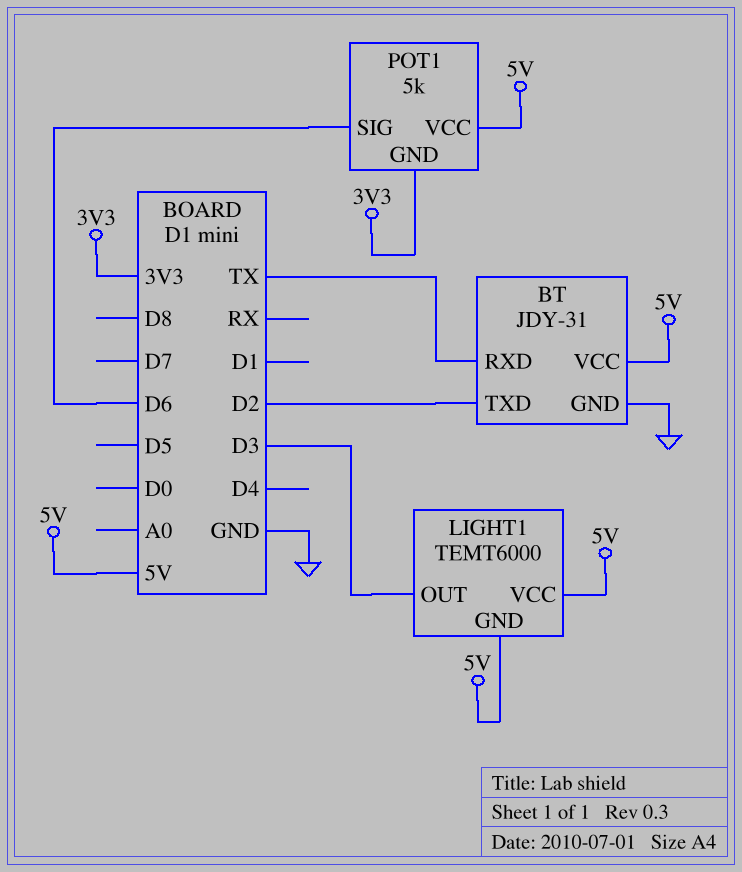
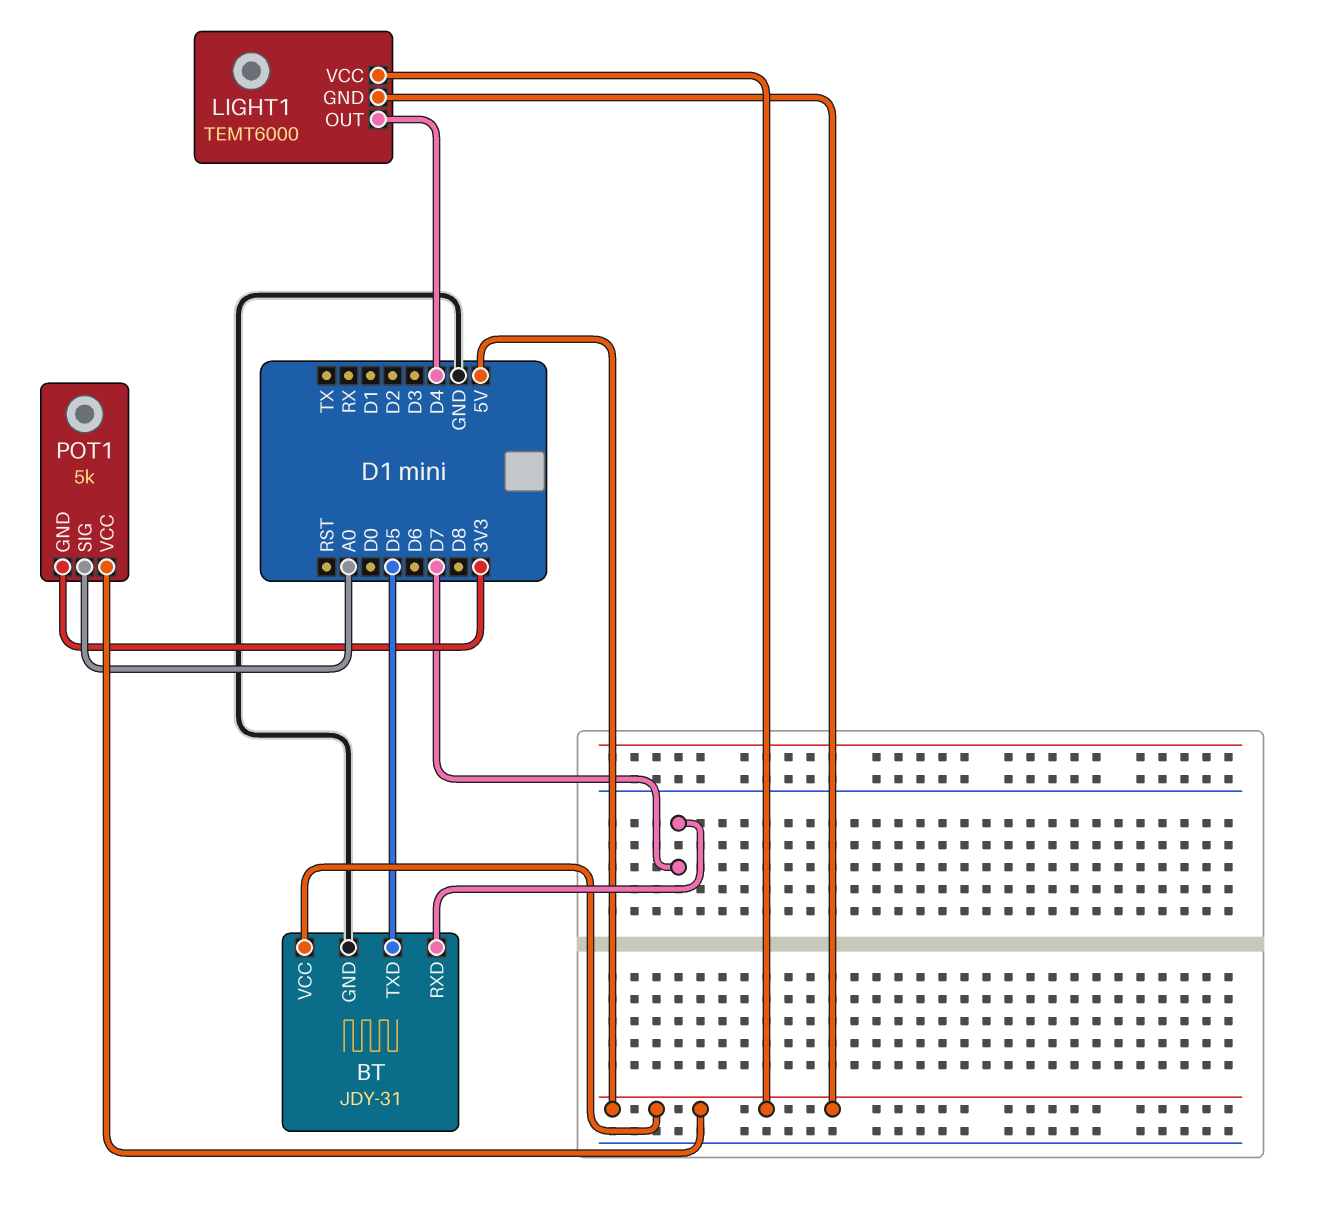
BT pin RXD: TX -> D7
BT pin TXD: D2 -> D5
LIGHT1 pin OUT: D3 -> D4
POT1 pin SIG: D6 -> A0

